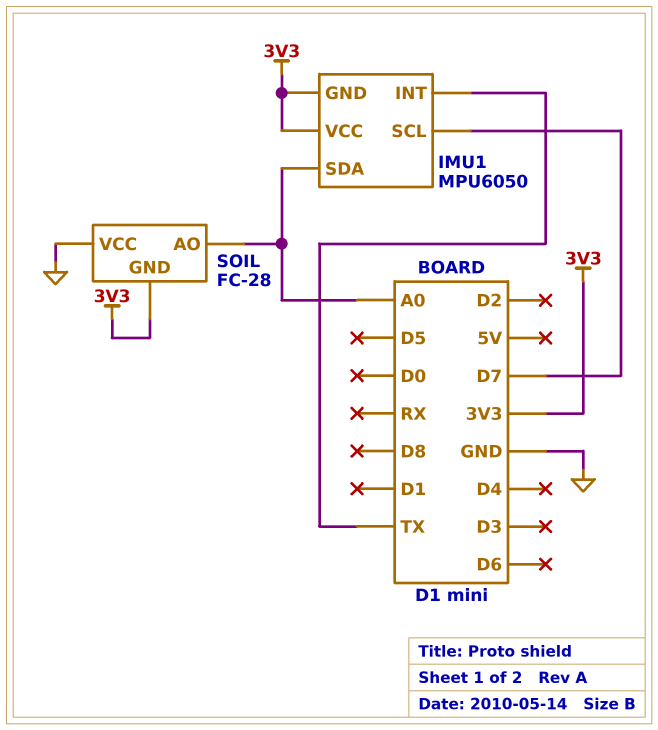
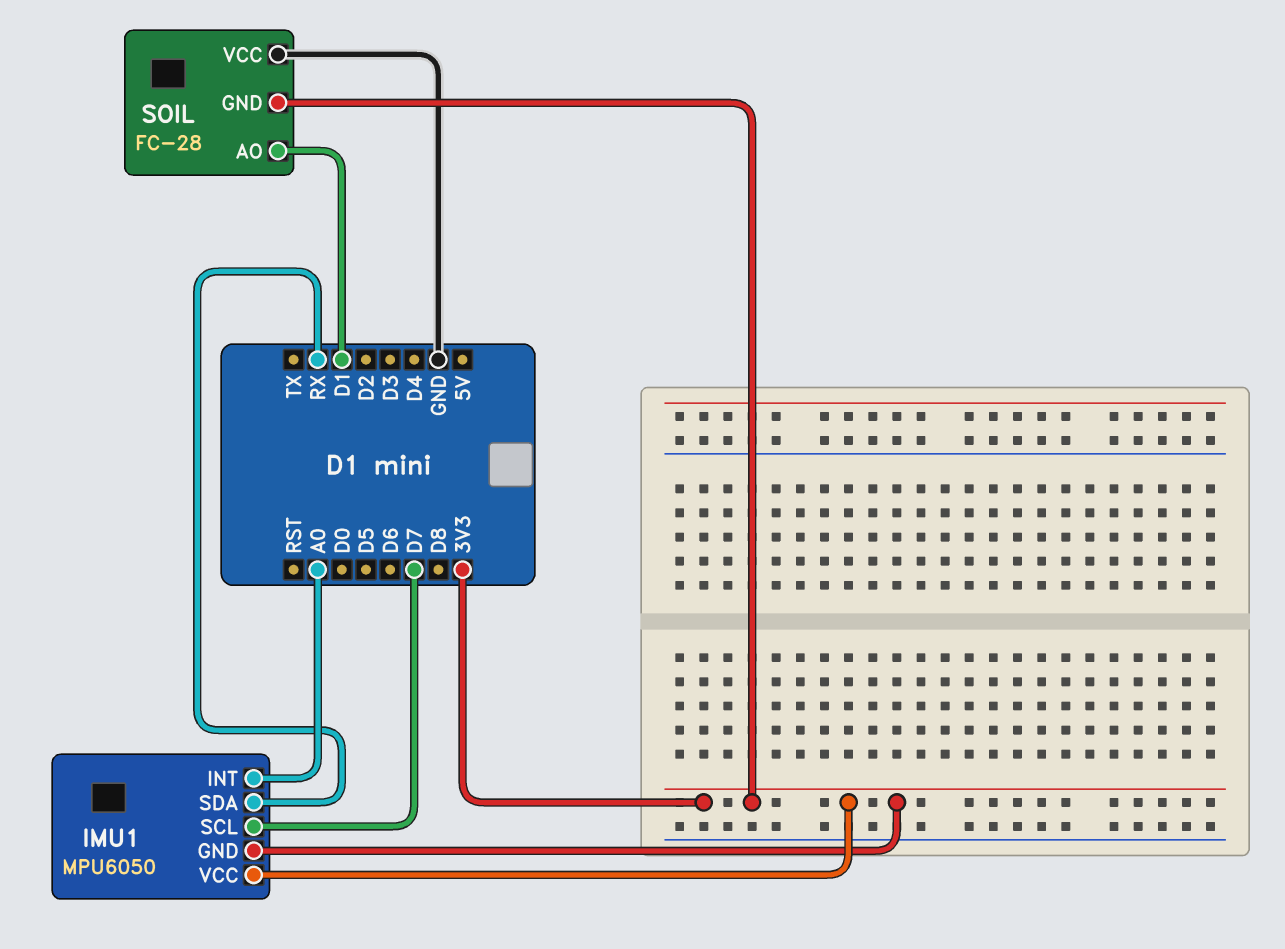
IMU1 pin INT: TX -> A0
IMU1 pin SDA: A0 -> RX
SOIL pin AO: A0 -> D1

